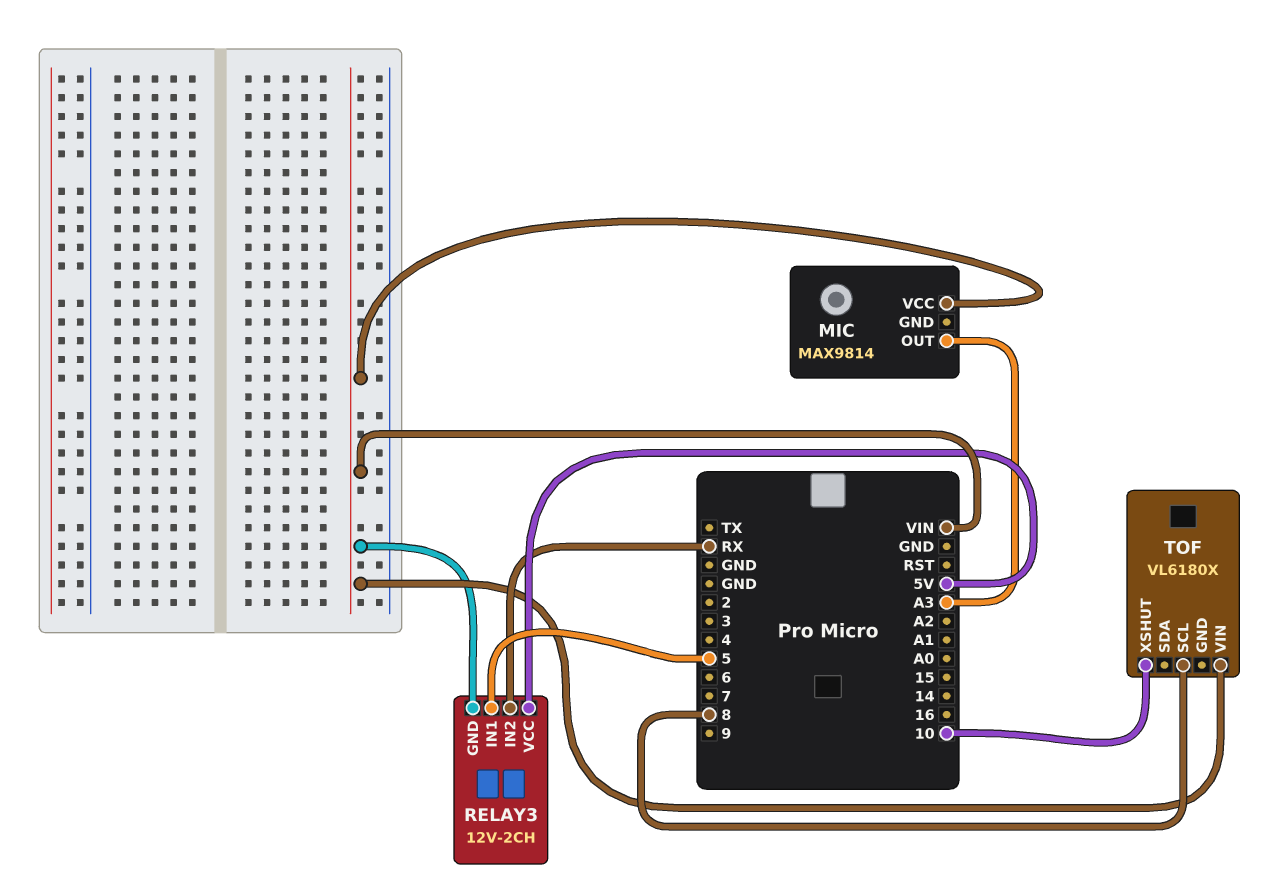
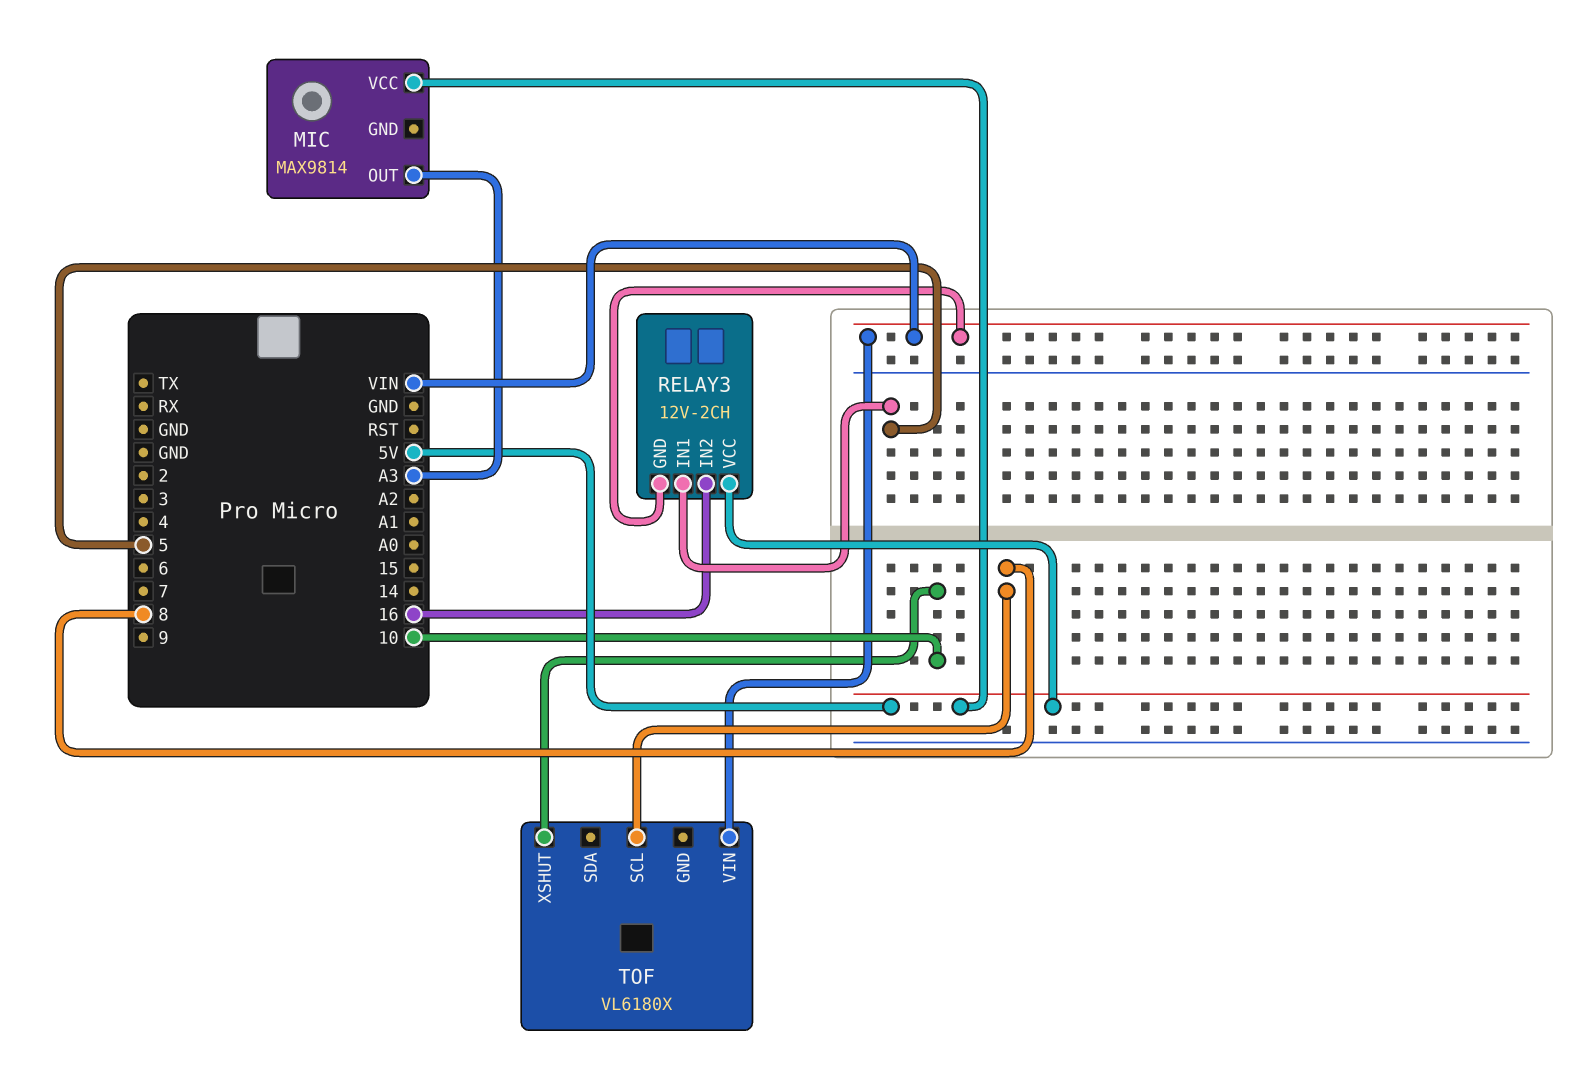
MIC pin VCC: VIN -> 5V
RELAY3 pin IN2: RX -> 16

